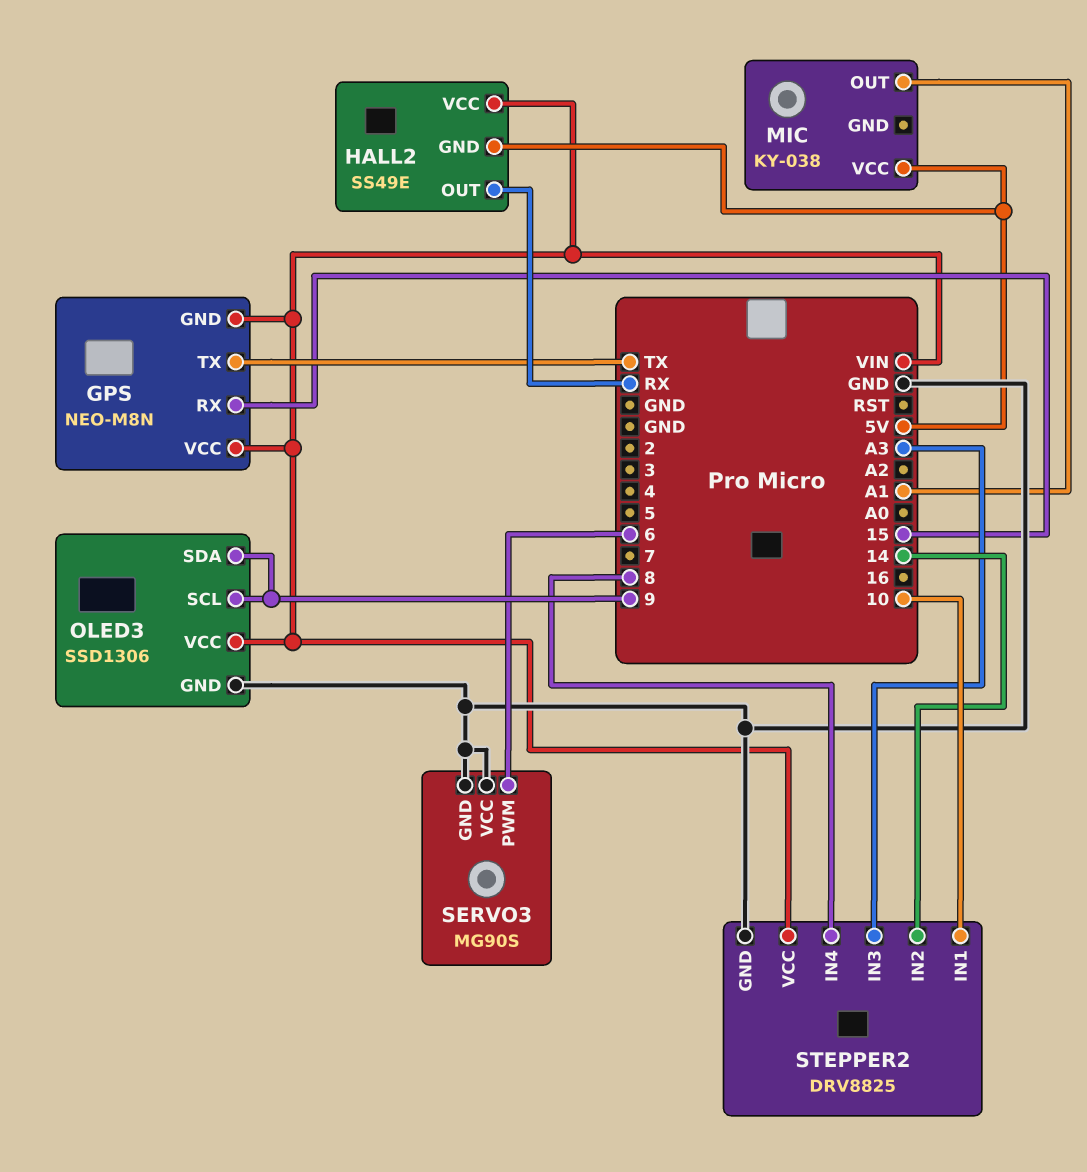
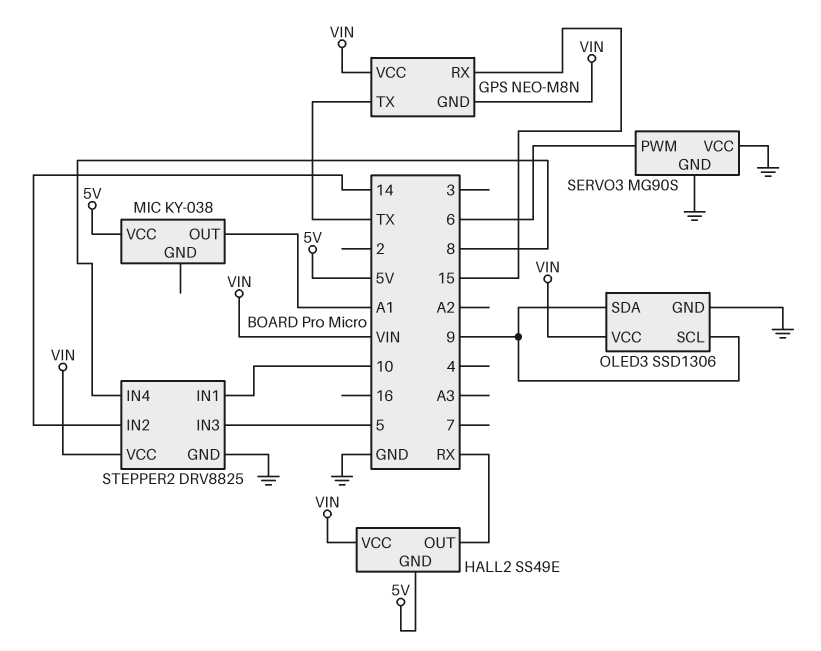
STEPPER2 pin IN3: A3 -> 5

